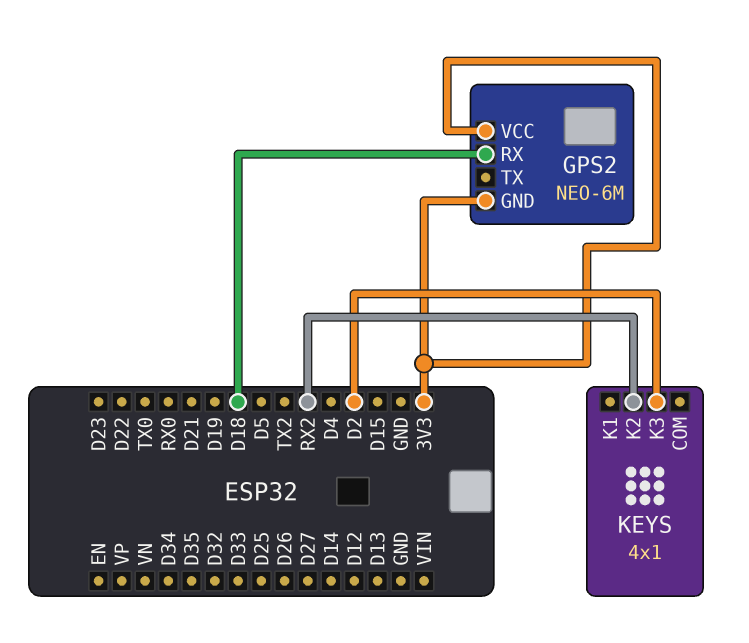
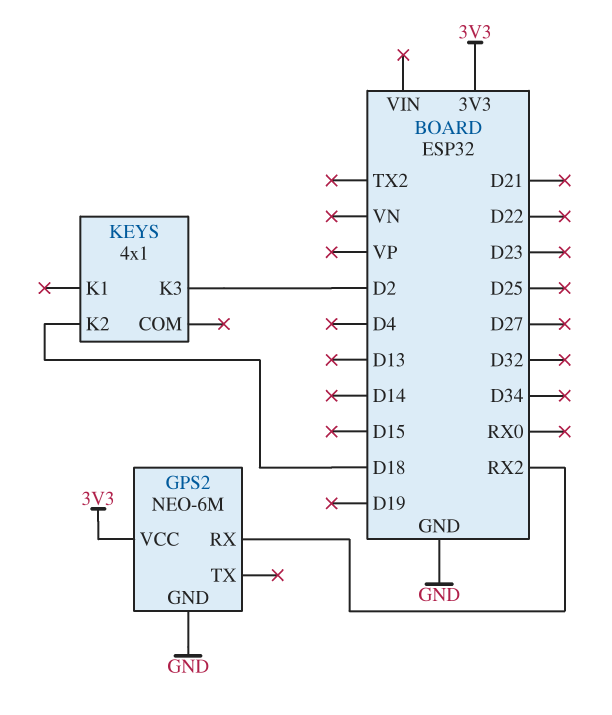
GPS2 pin GND: 3V3 -> GND
GPS2 pin RX: D18 -> RX2
KEYS pin K2: RX2 -> D18

